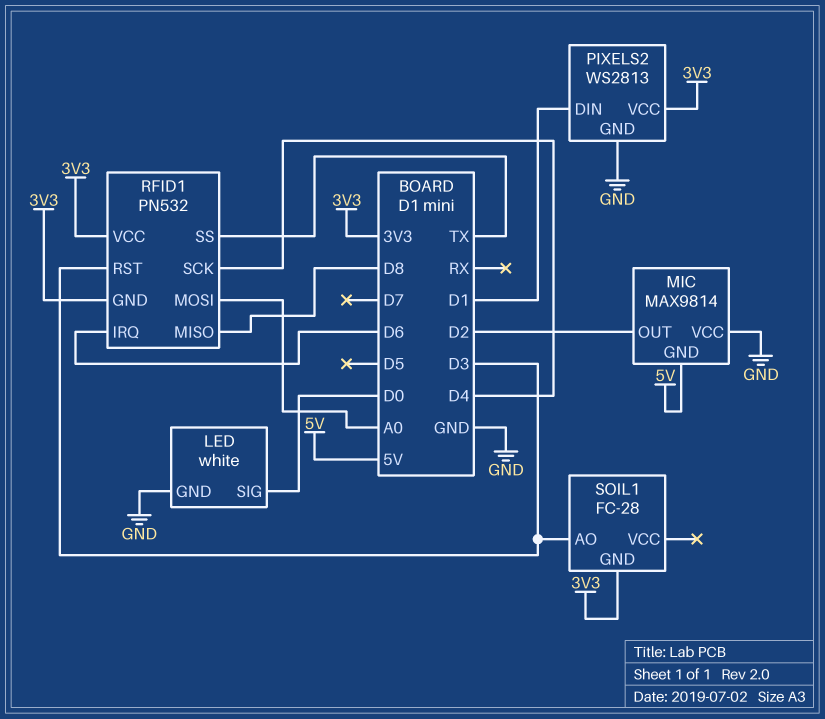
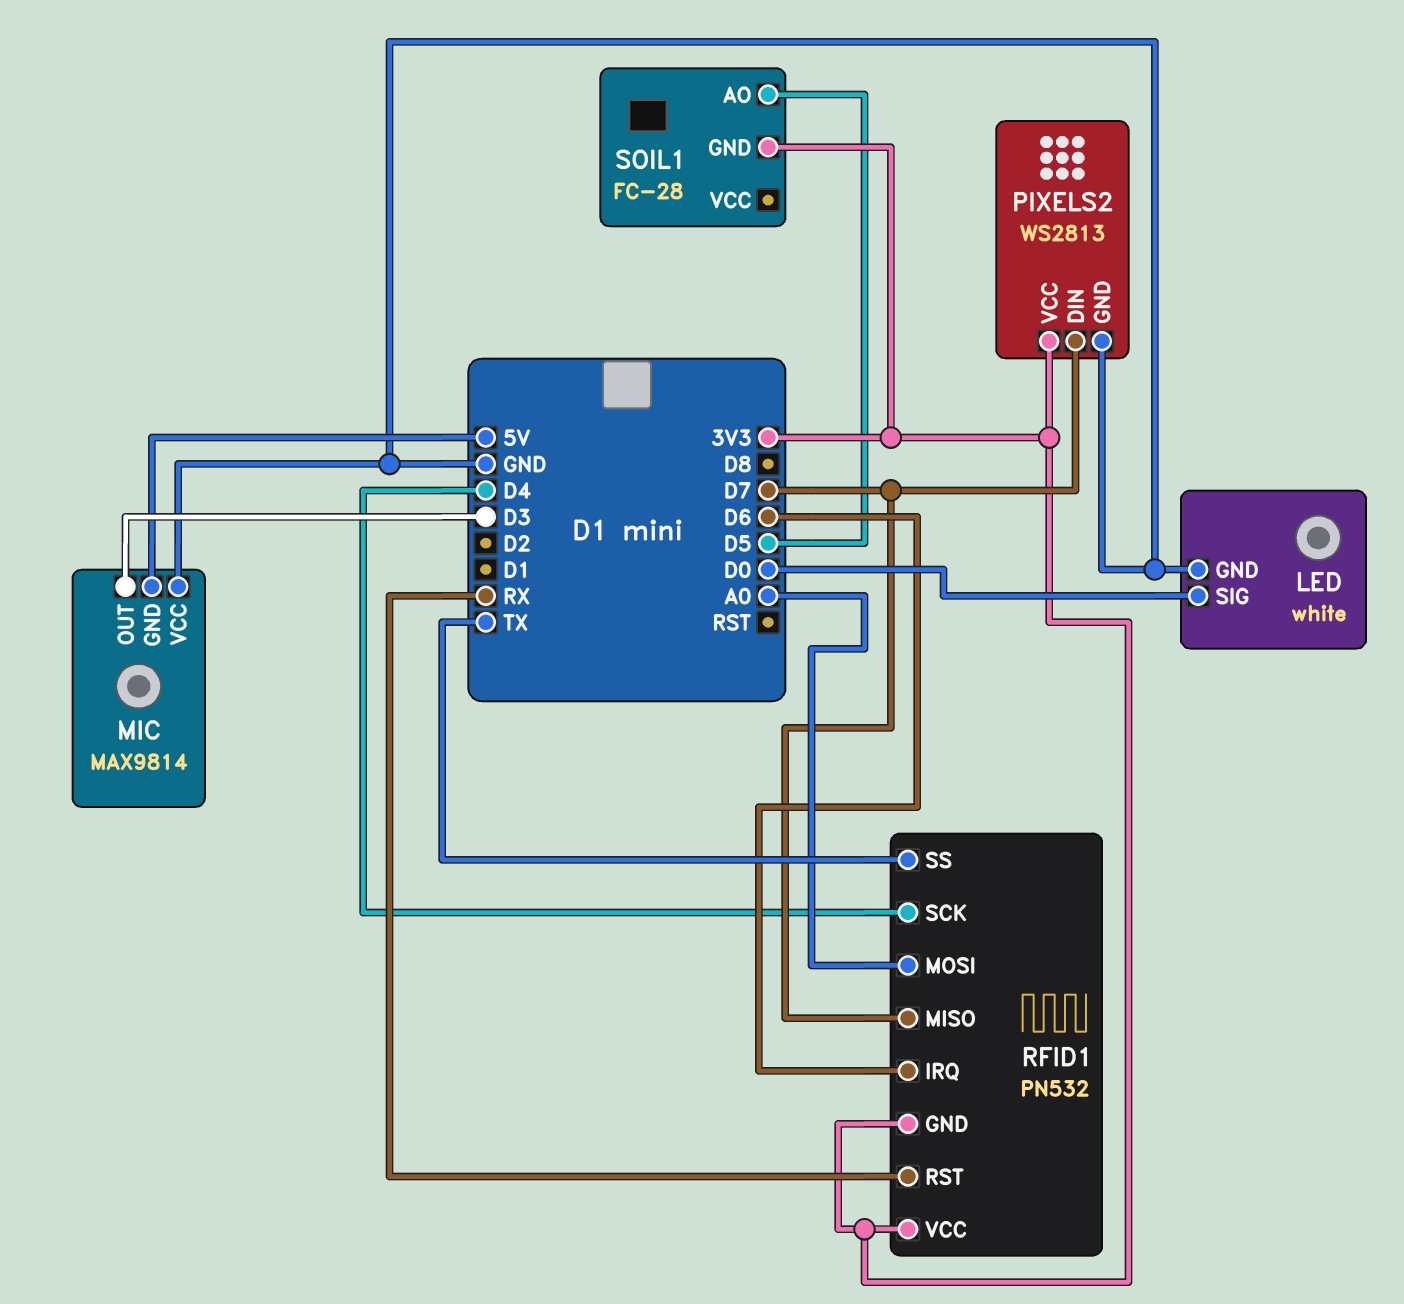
MIC pin OUT: D2 -> D3
PIXELS2 pin DIN: D1 -> D7
RFID1 pin MISO: D8 -> D7
RFID1 pin RST: D3 -> RX
SOIL1 pin AO: D3 -> D5

